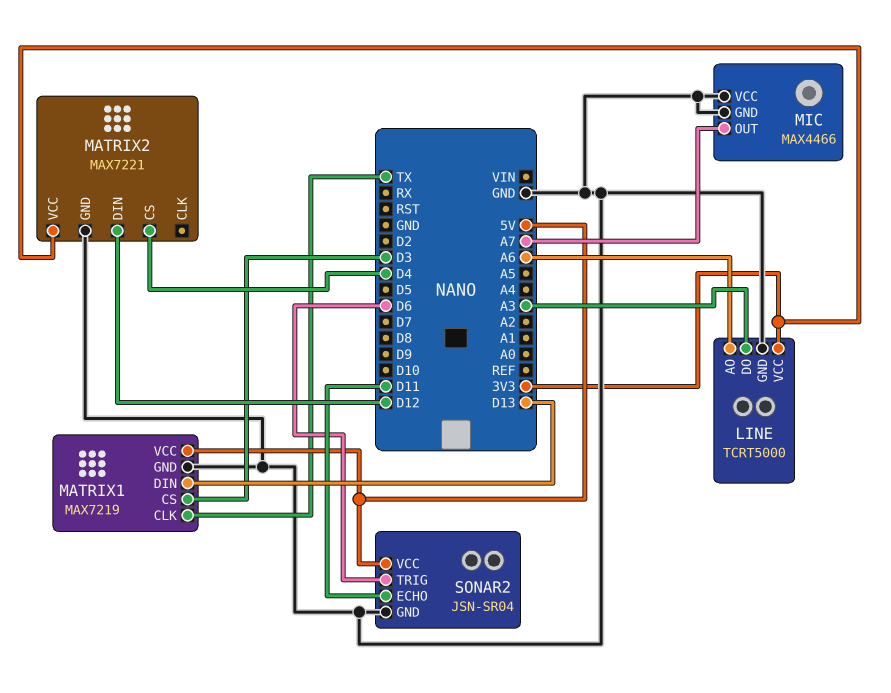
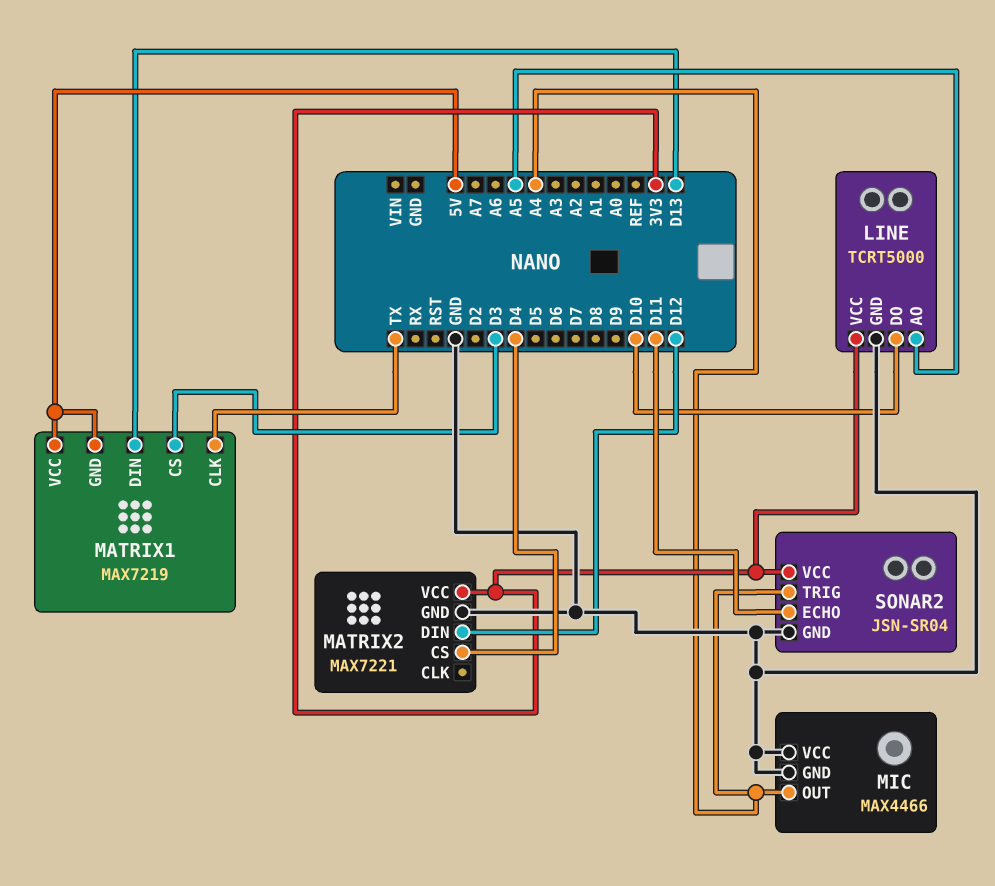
LINE pin AO: A6 -> A5
LINE pin DO: A3 -> D10
MATRIX1 pin GND: GND -> 5V
MIC pin OUT: A7 -> A4
SONAR2 pin TRIG: D6 -> A4
SONAR2 pin VCC: 5V -> 3V3

